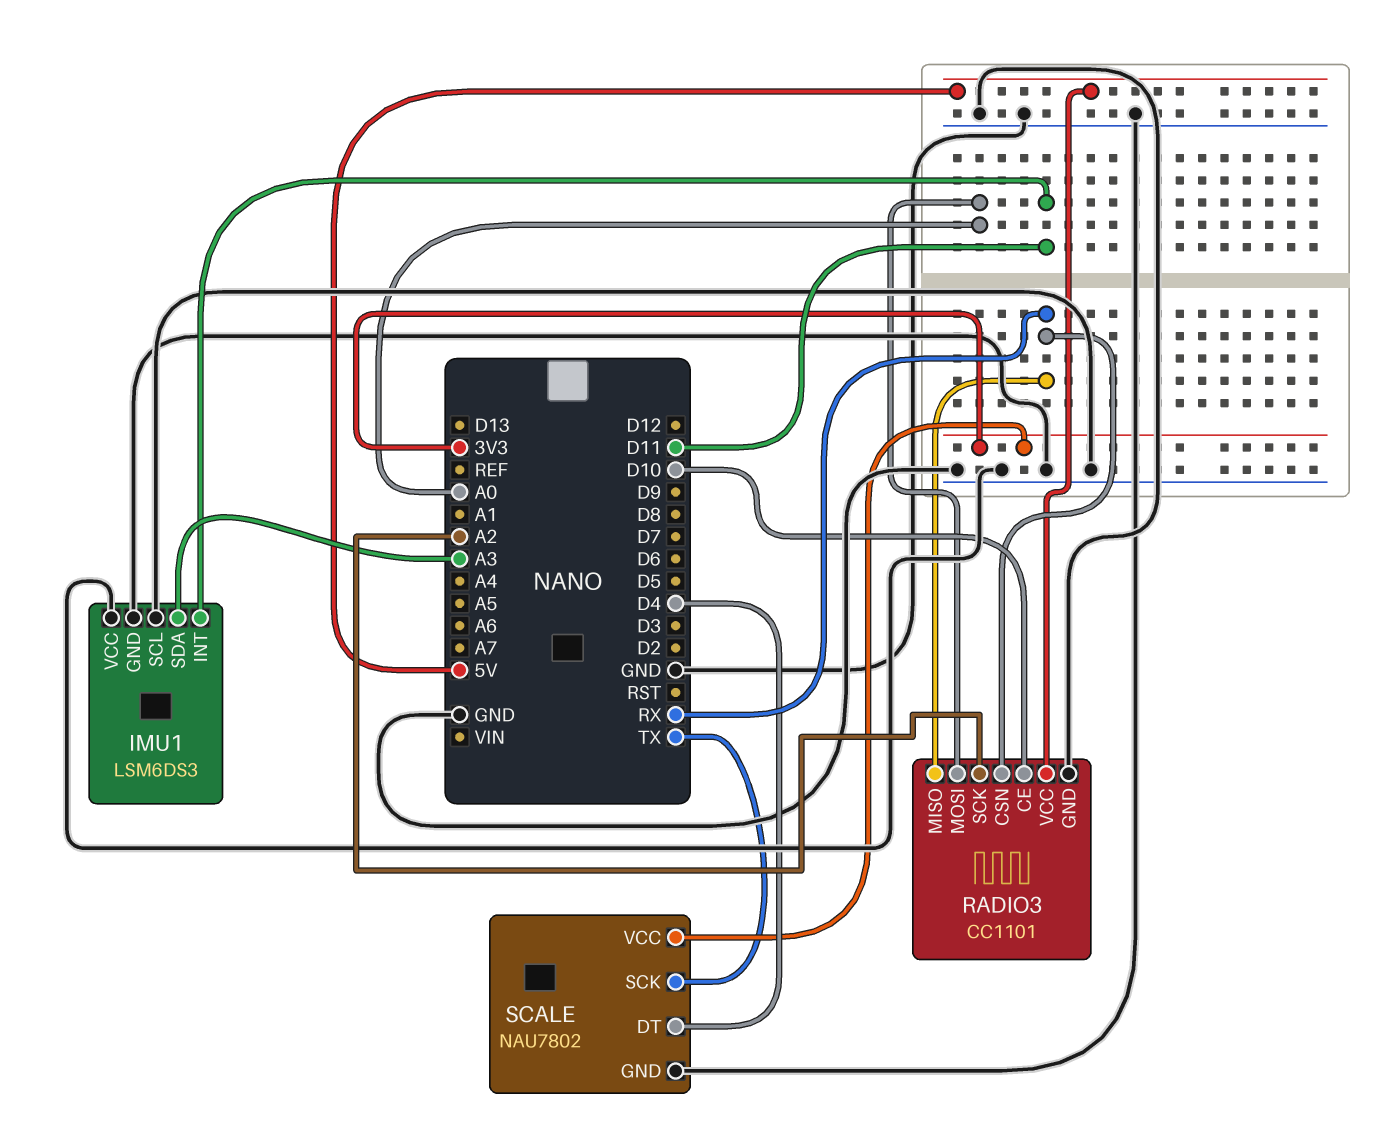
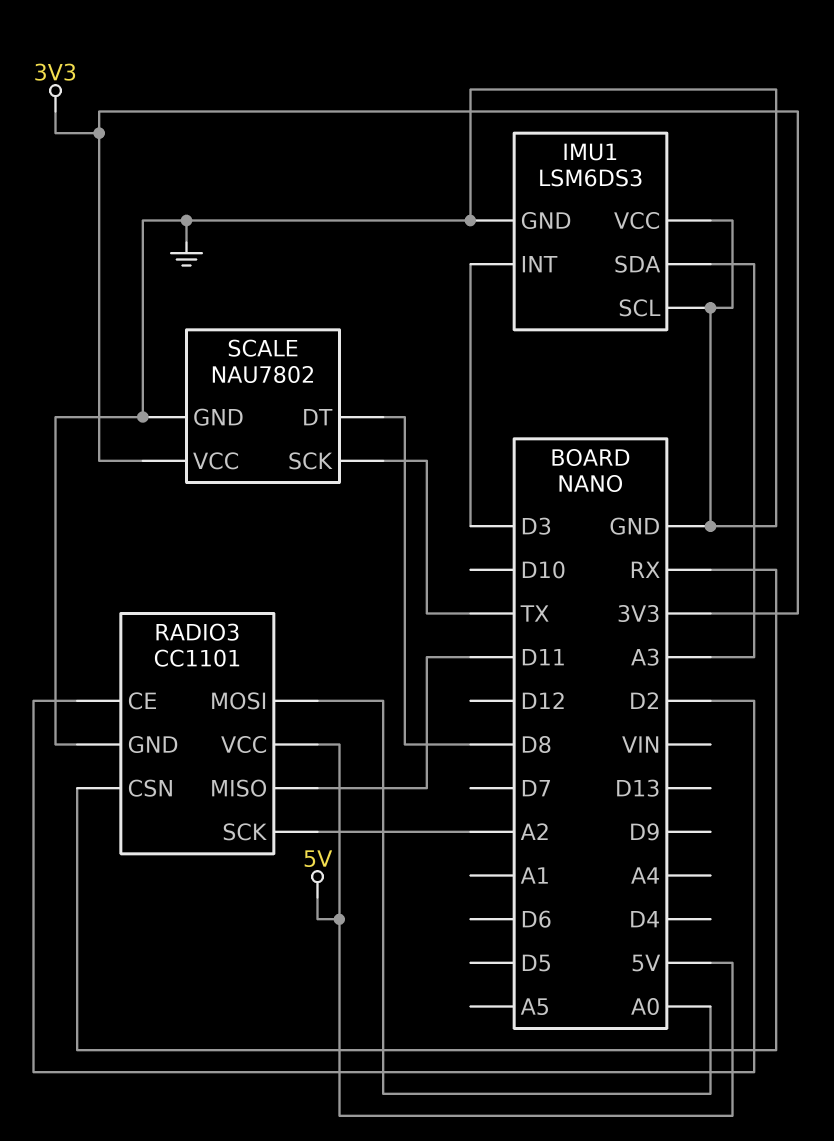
IMU1 pin INT: D11 -> D3
RADIO3 pin CE: D10 -> D2
RADIO3 pin MISO: RX -> D11
SCALE pin DT: D4 -> D8

